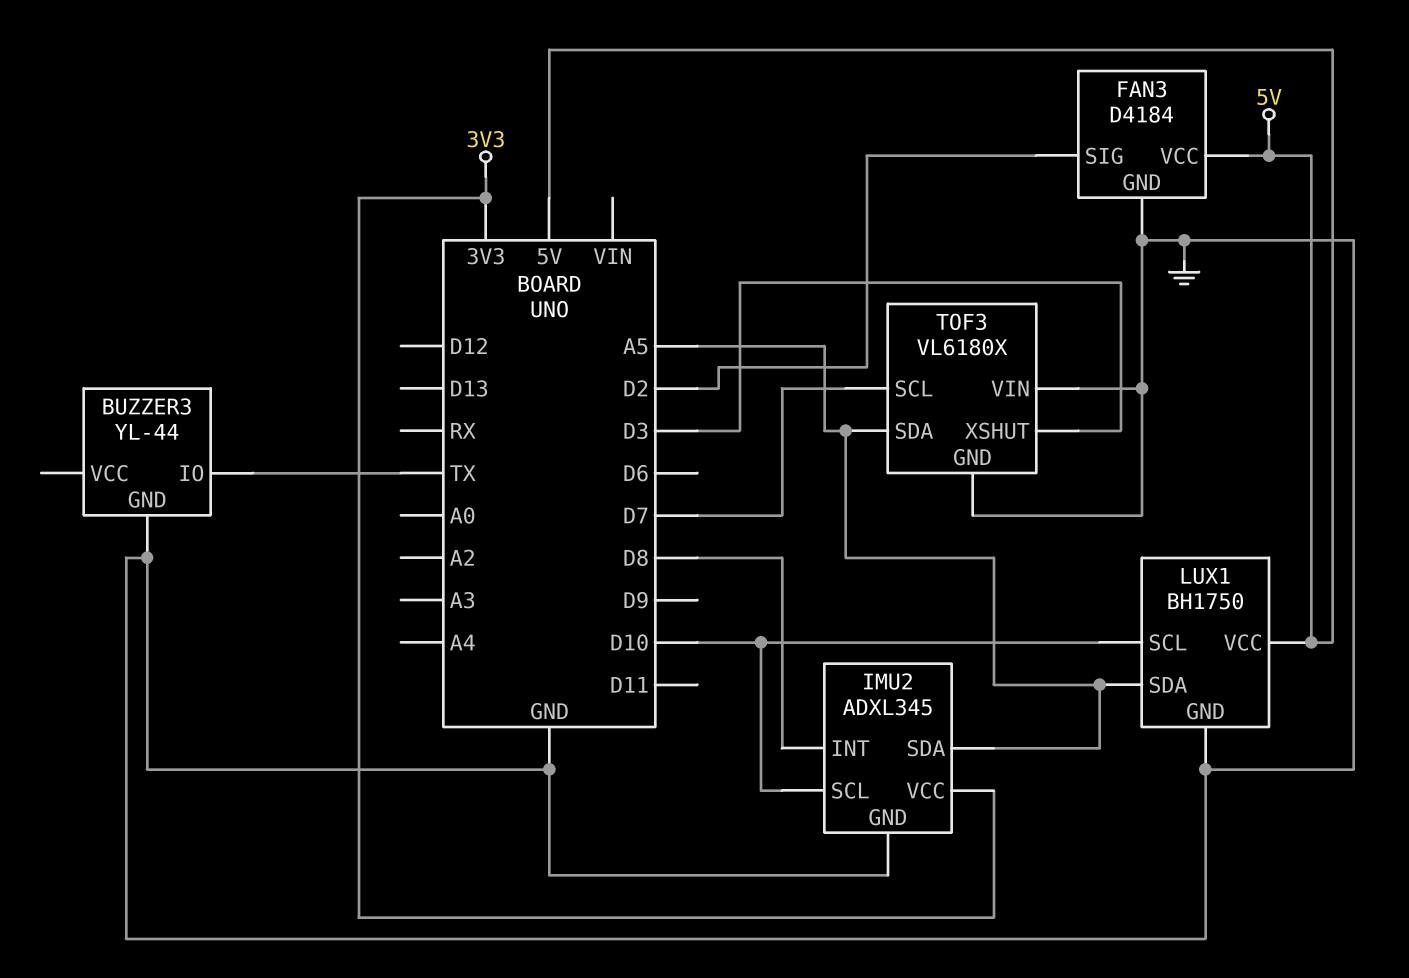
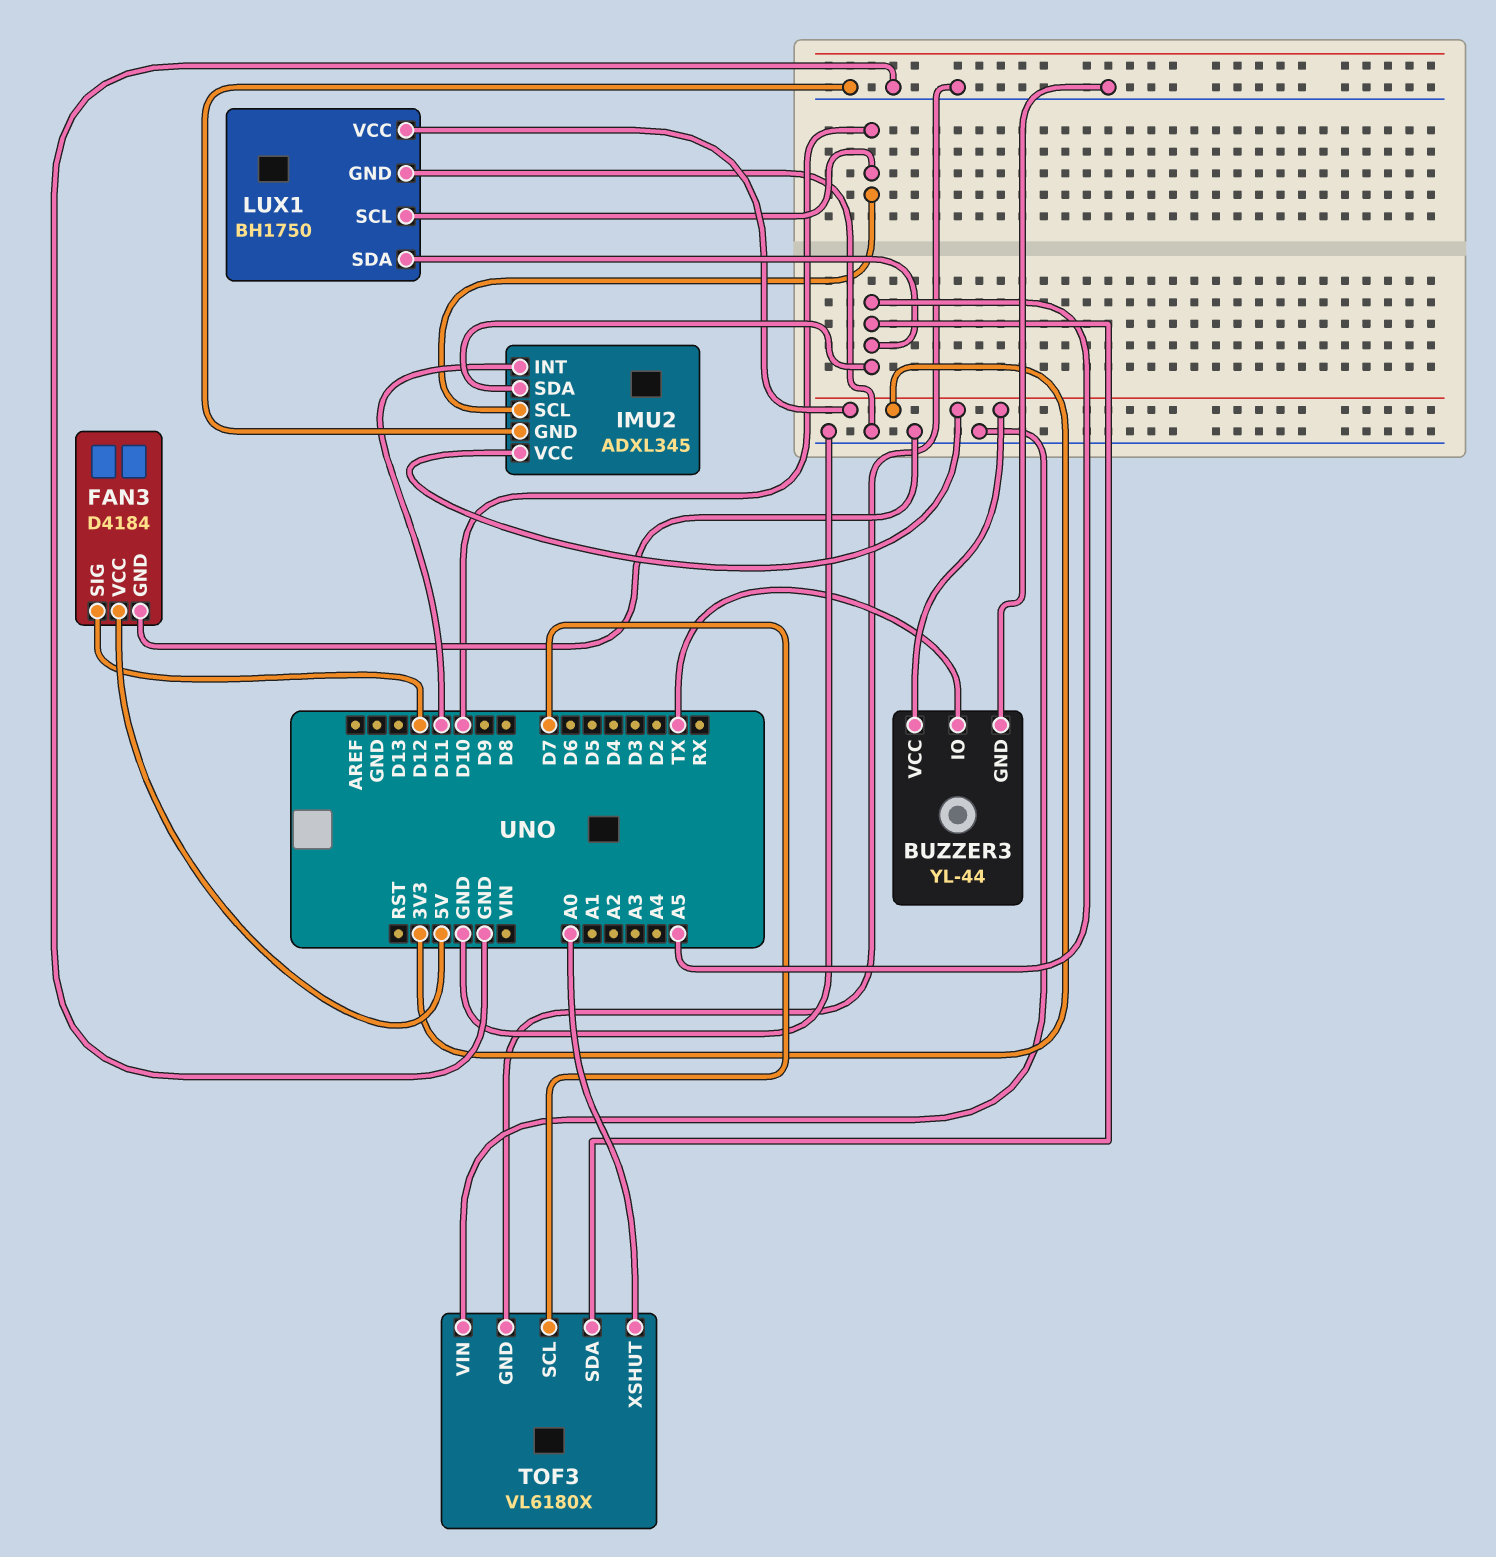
BUZZER3 pin VCC: none -> 3V3
FAN3 pin SIG: D2 -> D12
IMU2 pin INT: D8 -> D11
LUX1 pin VCC: 5V -> 3V3
TOF3 pin XSHUT: D3 -> A0

